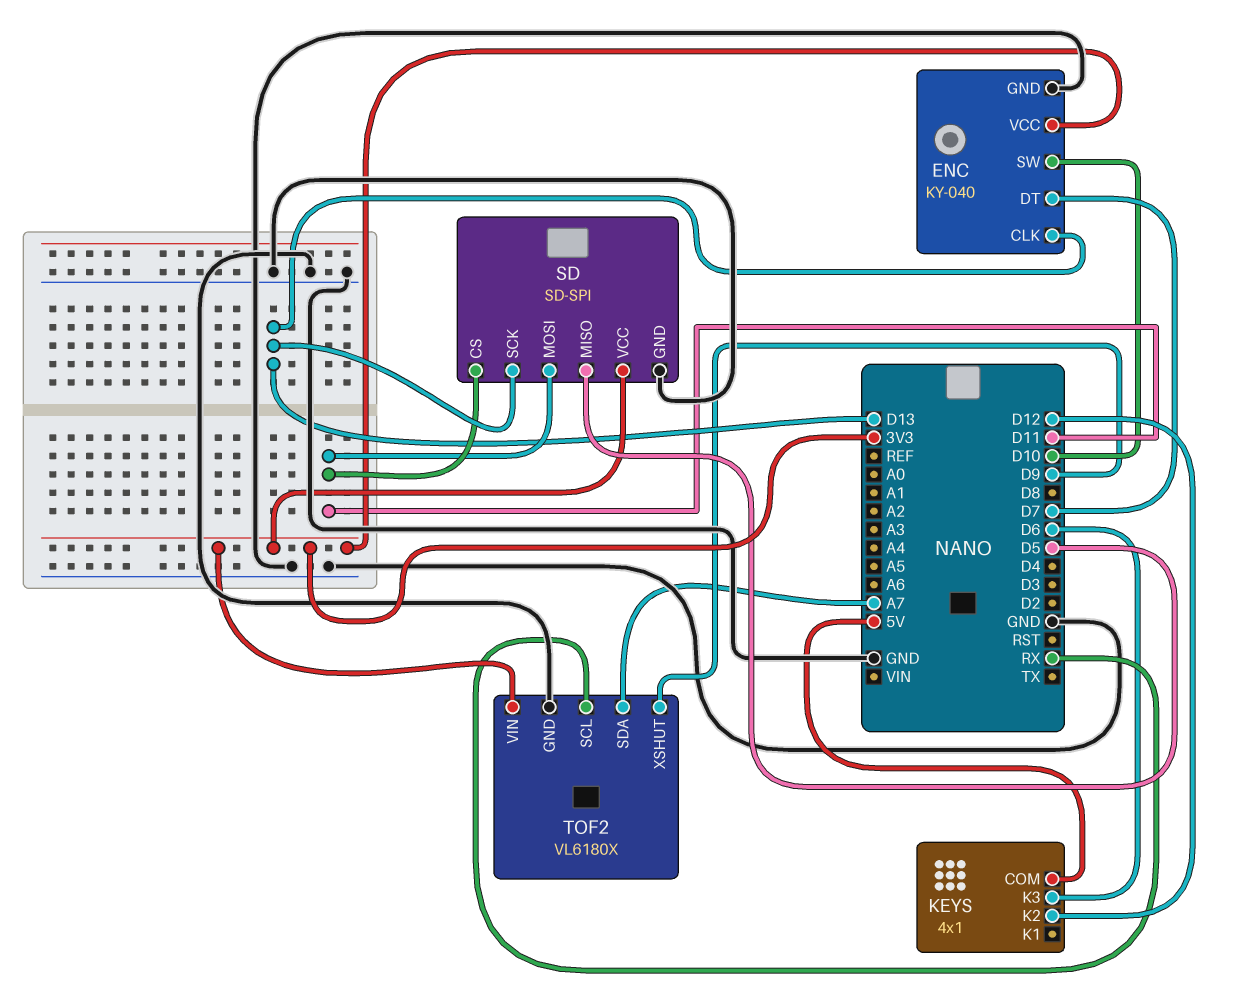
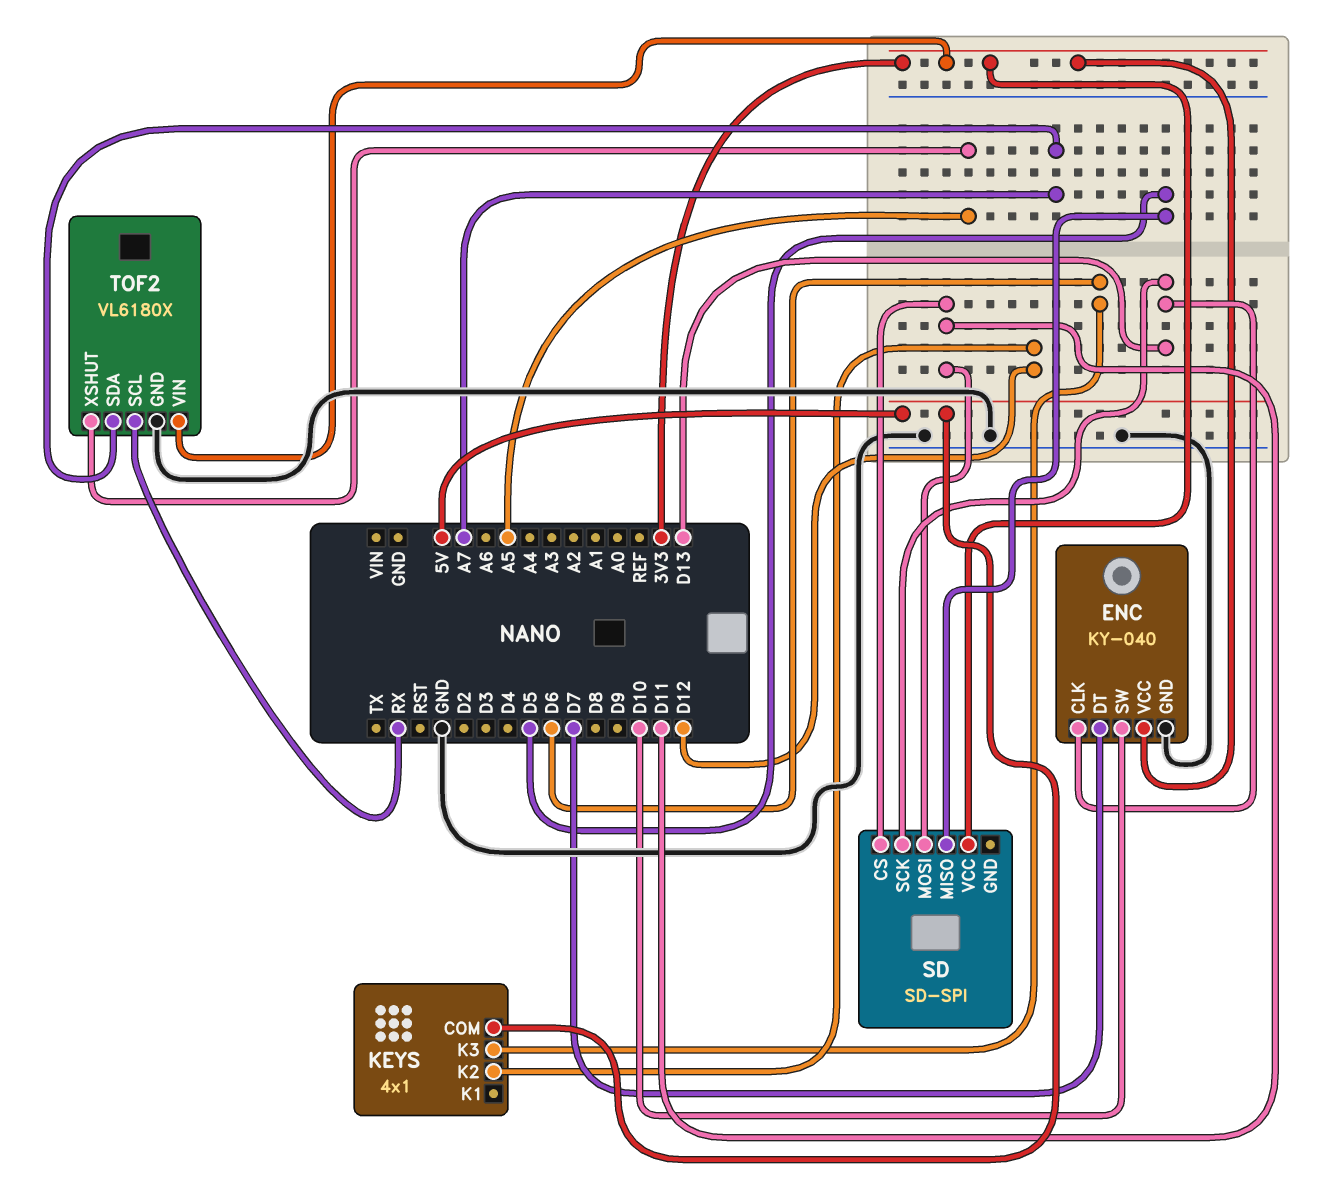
SD pin GND: GND -> none
TOF2 pin XSHUT: D9 -> A5

